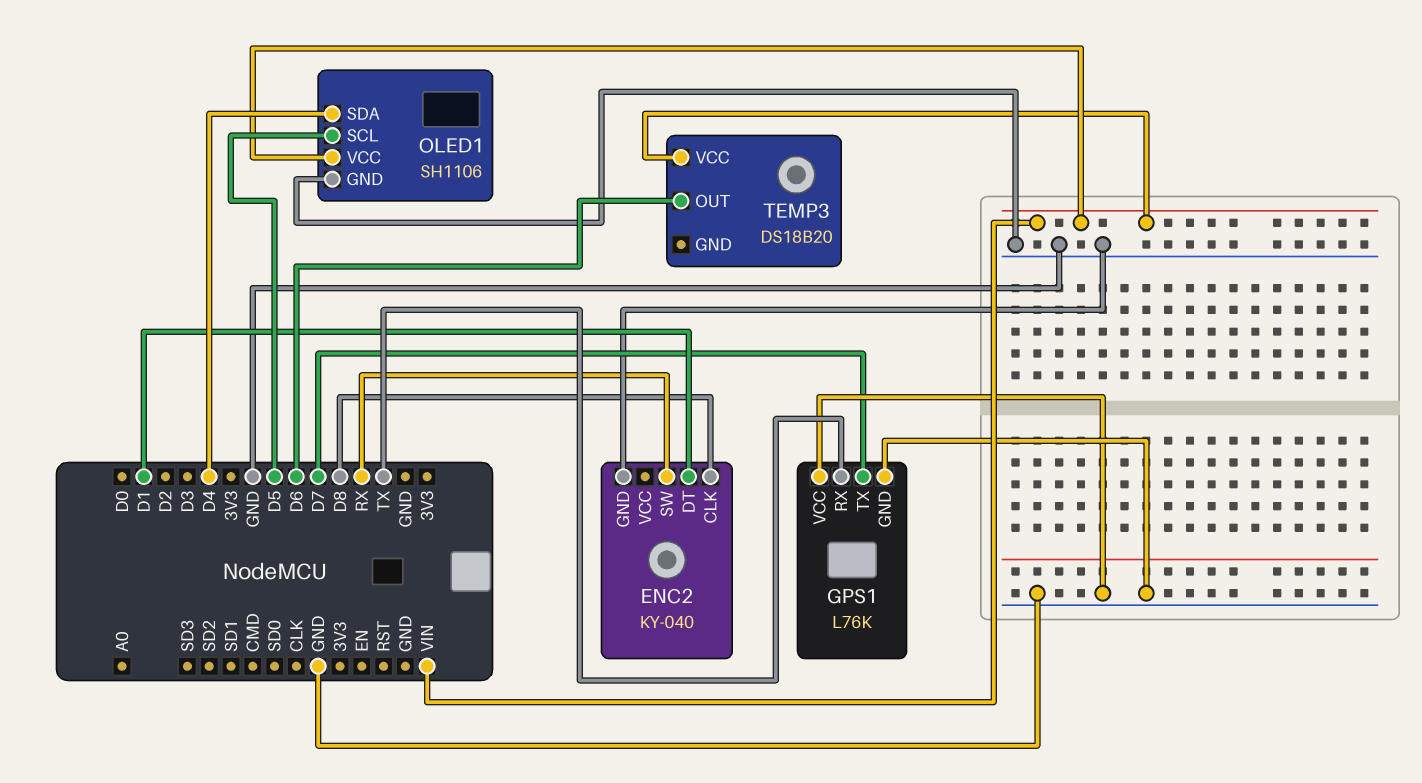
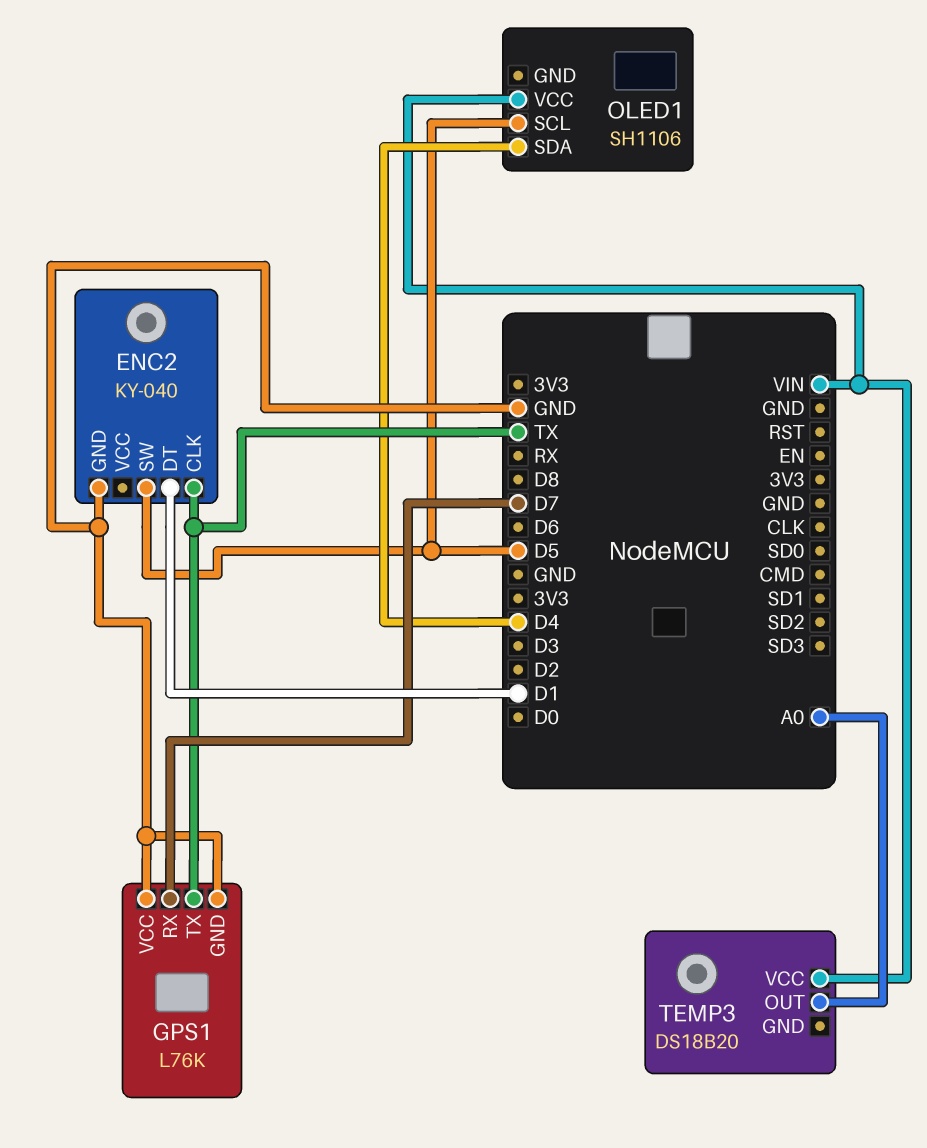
ENC2 pin CLK: D8 -> TX
ENC2 pin SW: RX -> D5
GPS1 pin RX: TX -> D7
GPS1 pin TX: D7 -> TX
OLED1 pin GND: GND -> none
TEMP3 pin OUT: D6 -> A0

